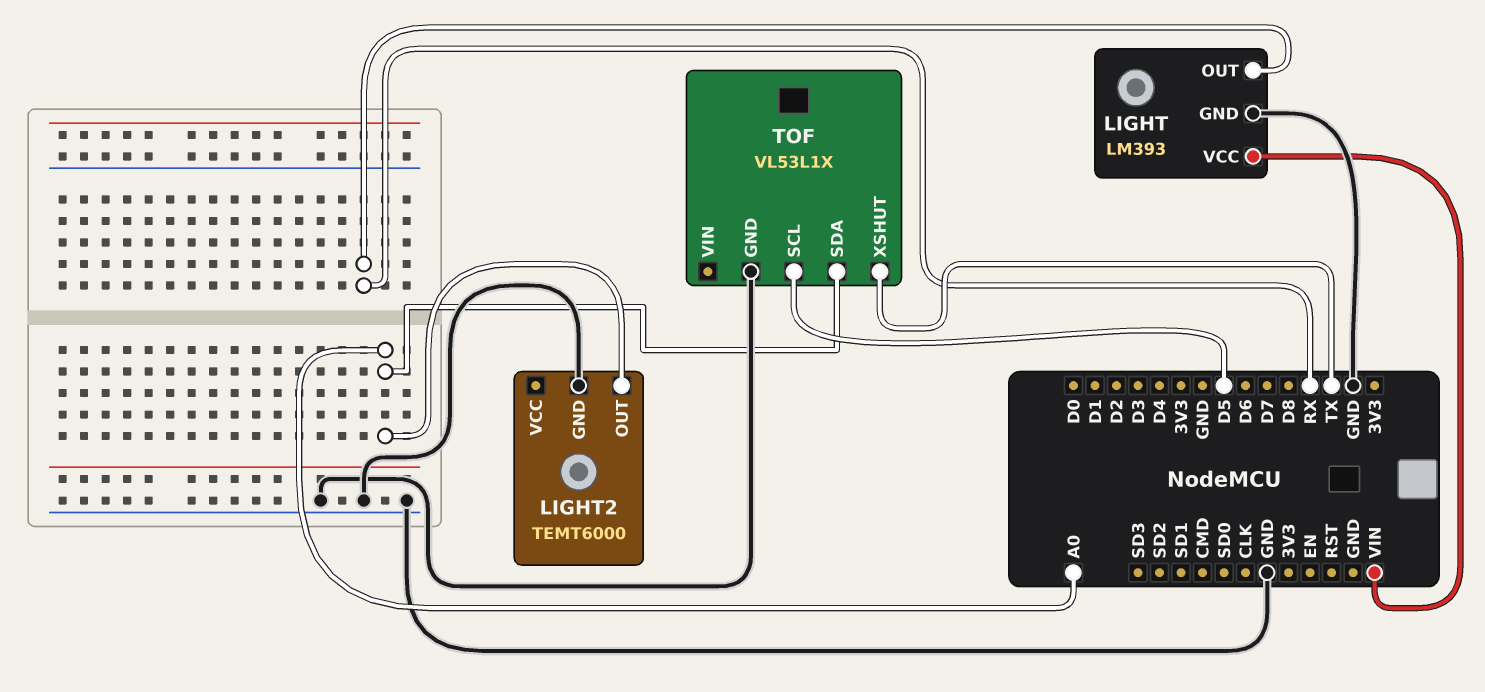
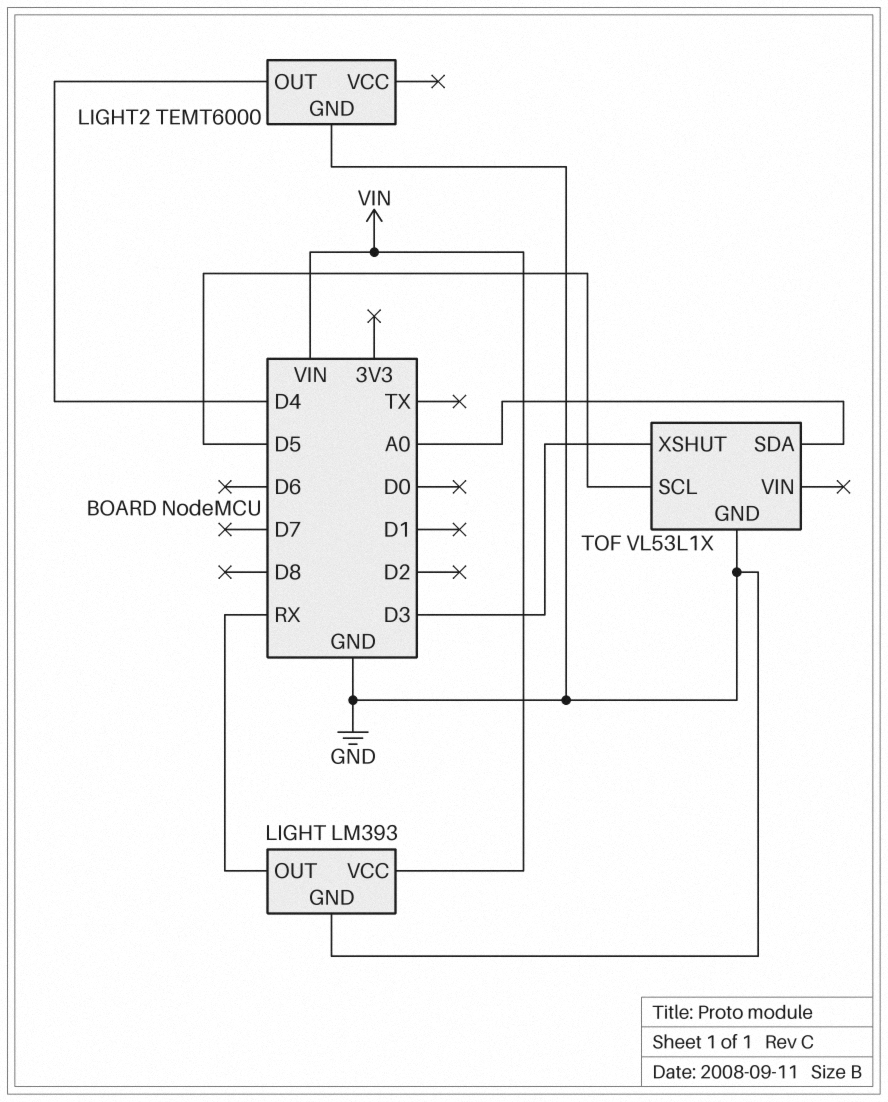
LIGHT2 pin OUT: A0 -> D4
TOF pin XSHUT: TX -> D3

